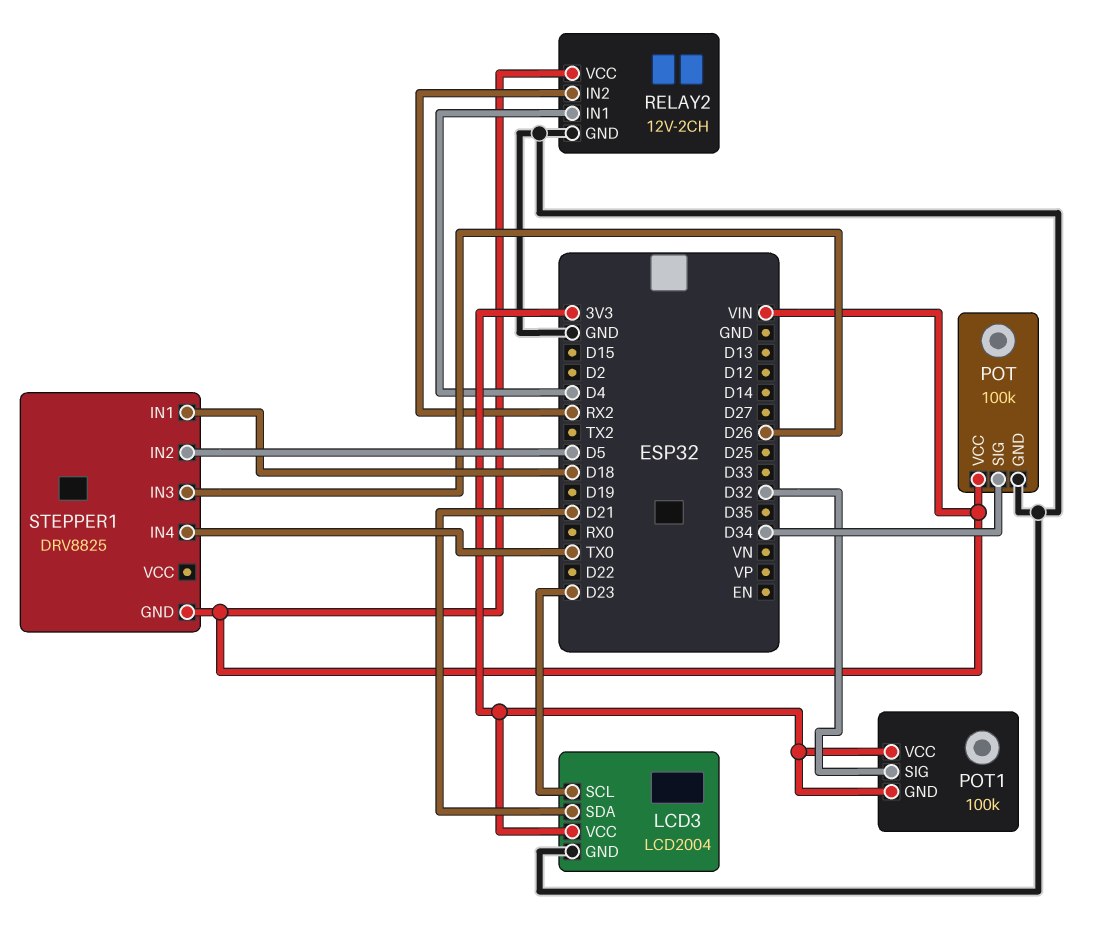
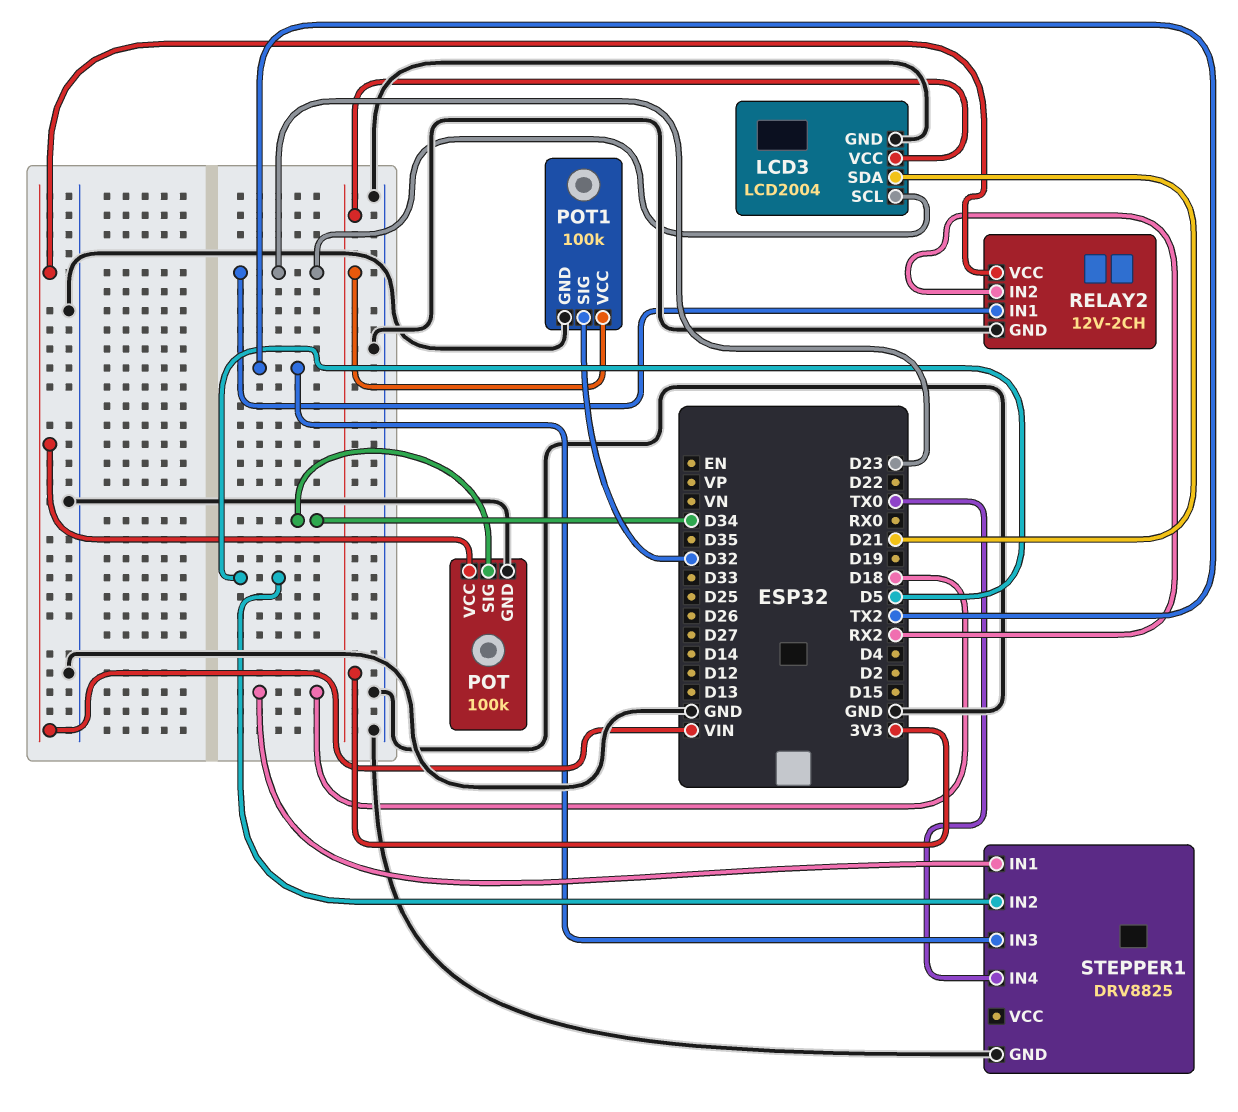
POT1 pin GND: 3V3 -> GND
RELAY2 pin IN1: D4 -> D23
STEPPER1 pin GND: VIN -> GND
STEPPER1 pin IN3: D26 -> TX2

